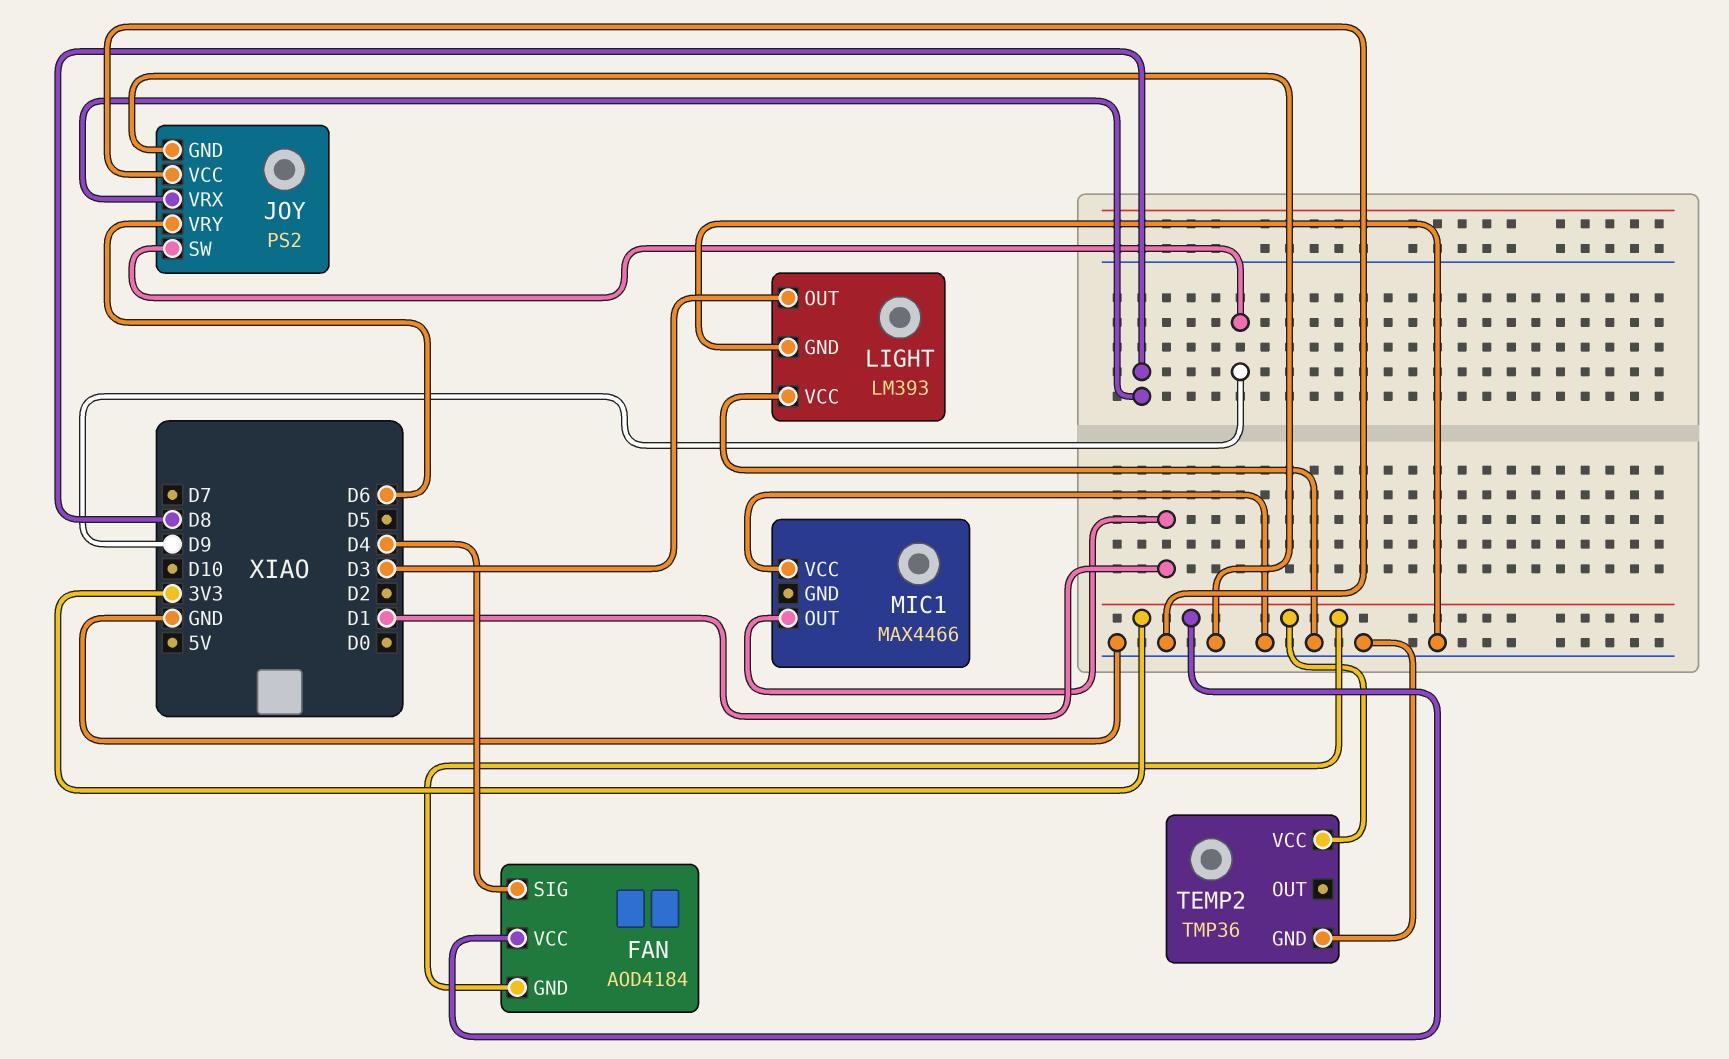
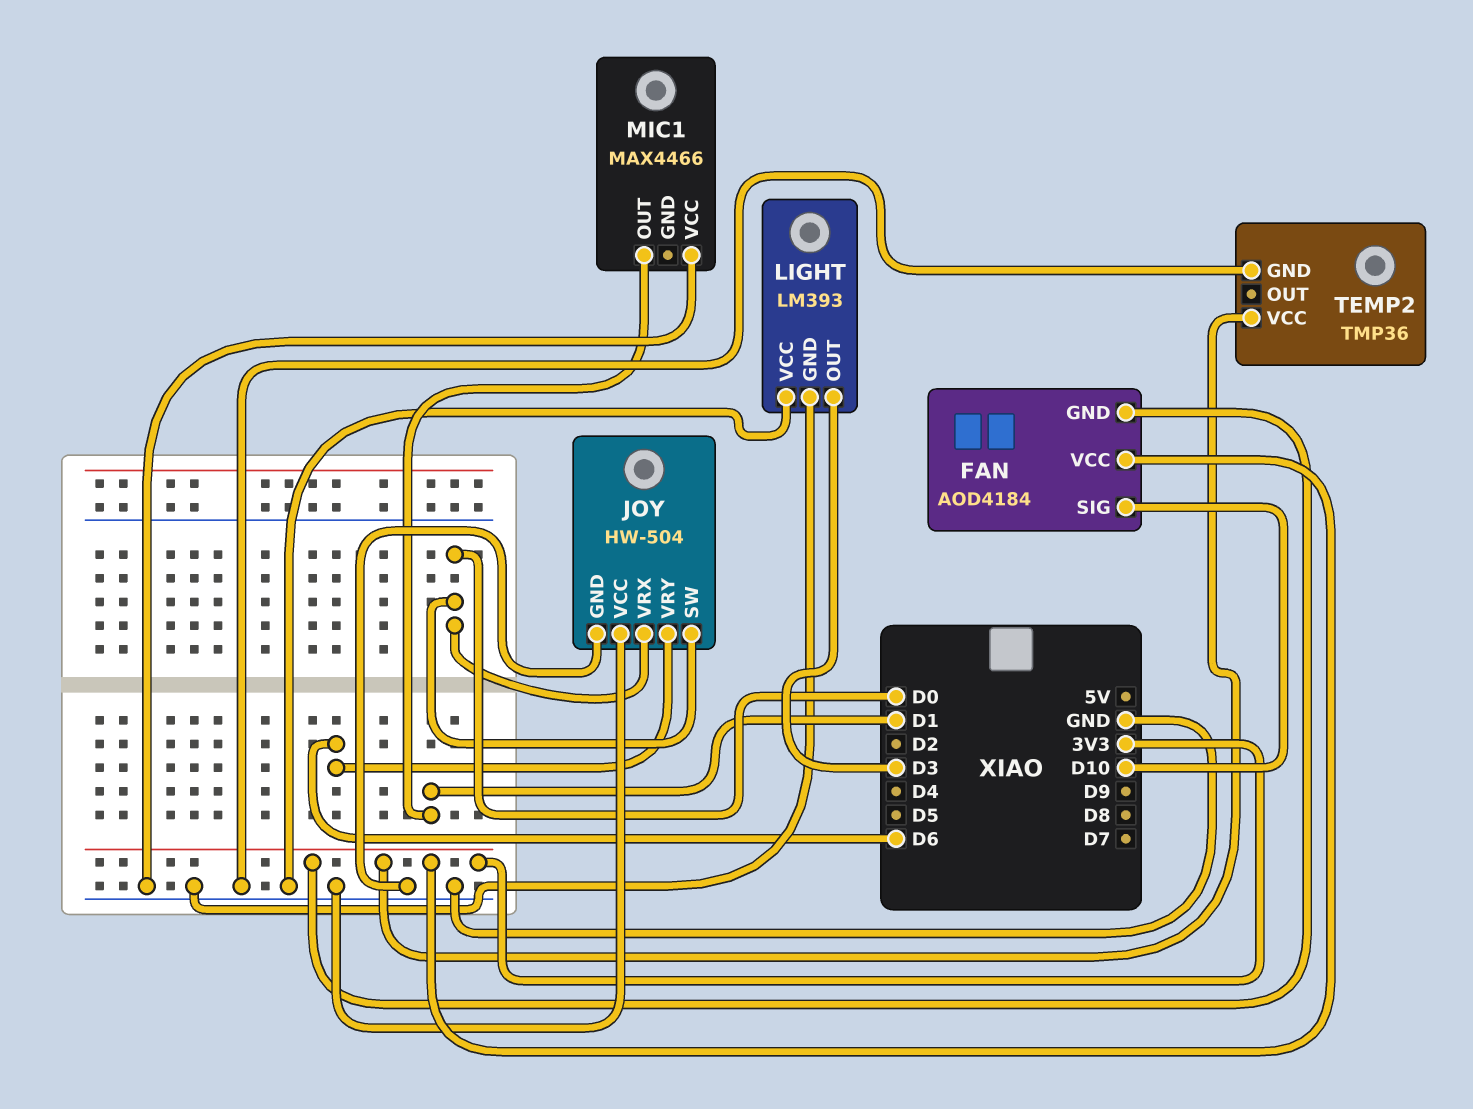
FAN pin SIG: D4 -> D10
JOY: PS2 -> HW-504
JOY pin SW: D9 -> D0
JOY pin VRX: D8 -> D0

